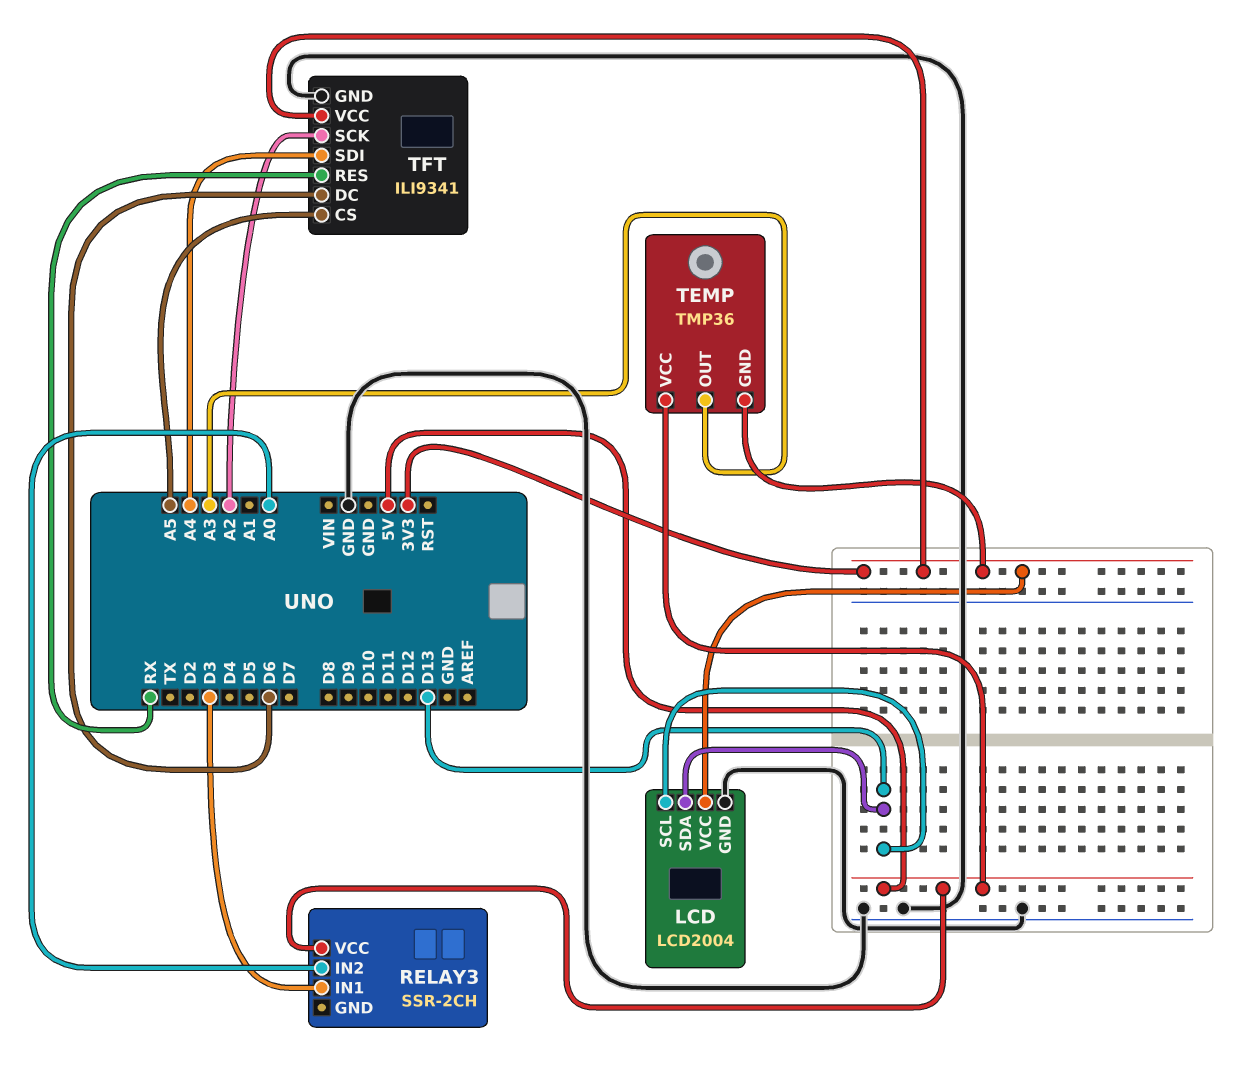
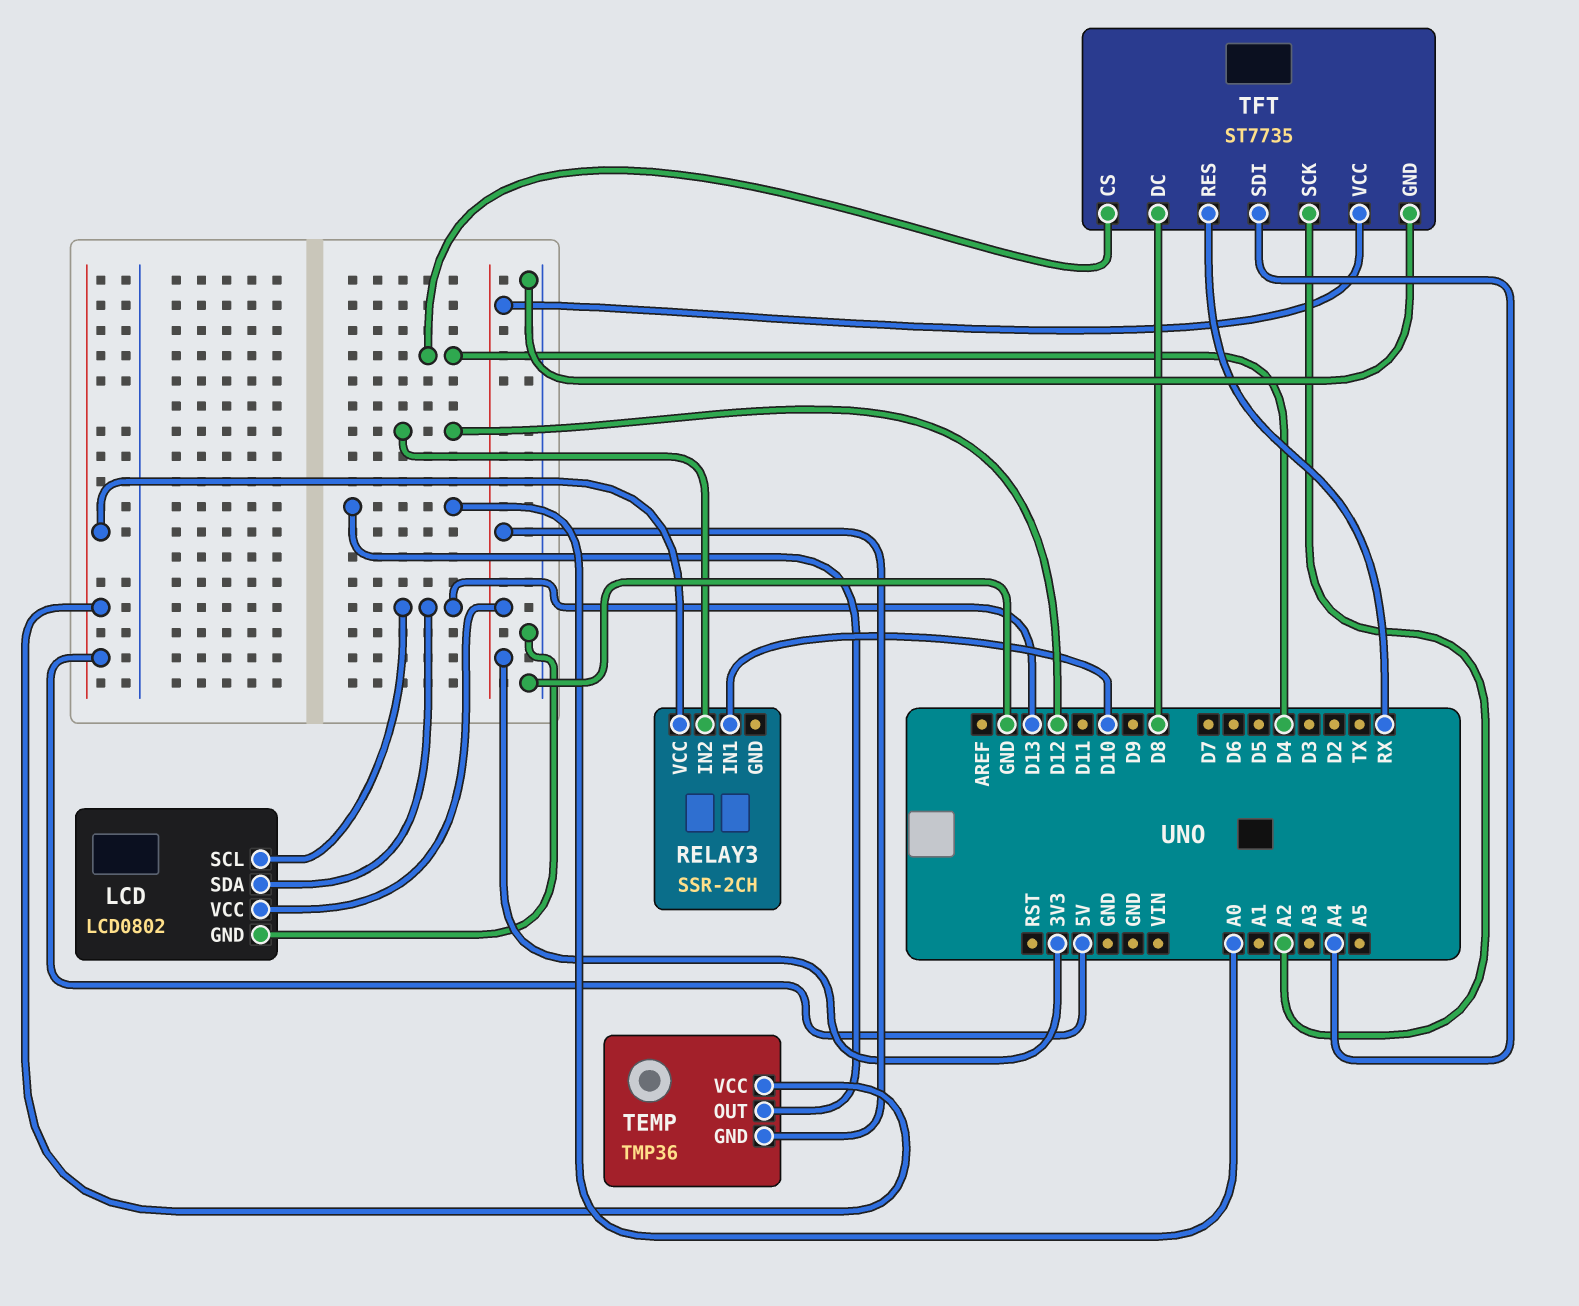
LCD: LCD2004 -> LCD0802
RELAY3 pin IN1: D3 -> D10
RELAY3 pin IN2: A0 -> D12
TEMP pin OUT: A3 -> A0
TFT: ILI9341 -> ST7735
TFT pin CS: A5 -> D4
TFT pin DC: D6 -> D8

